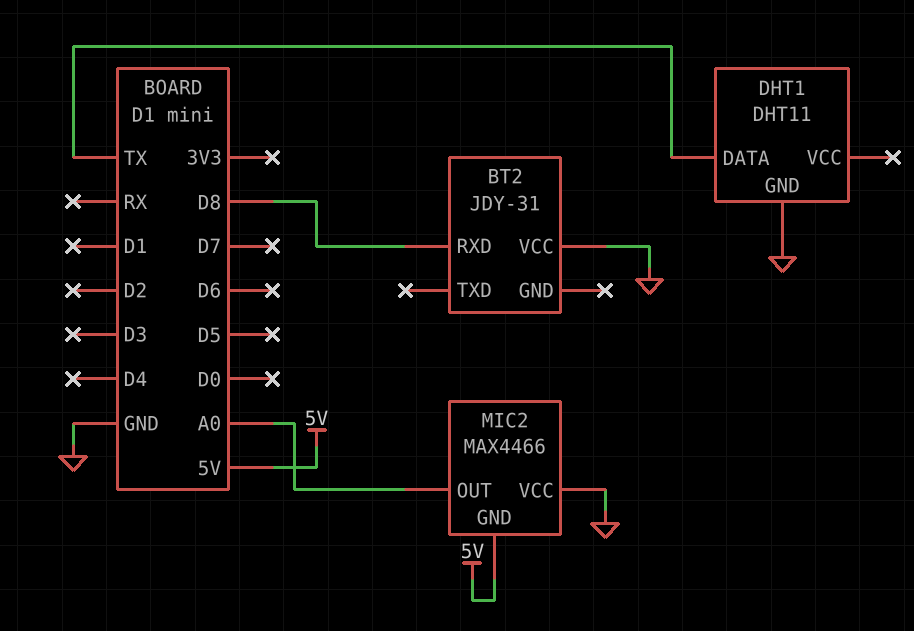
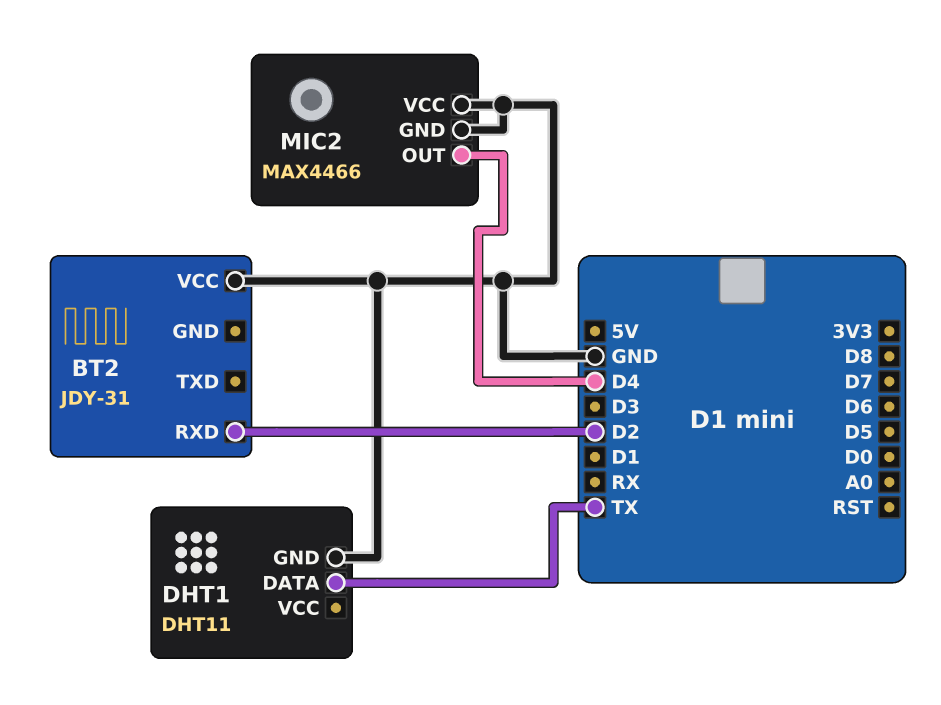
BT2 pin RXD: D8 -> D2
MIC2 pin GND: 5V -> GND
MIC2 pin OUT: A0 -> D4

